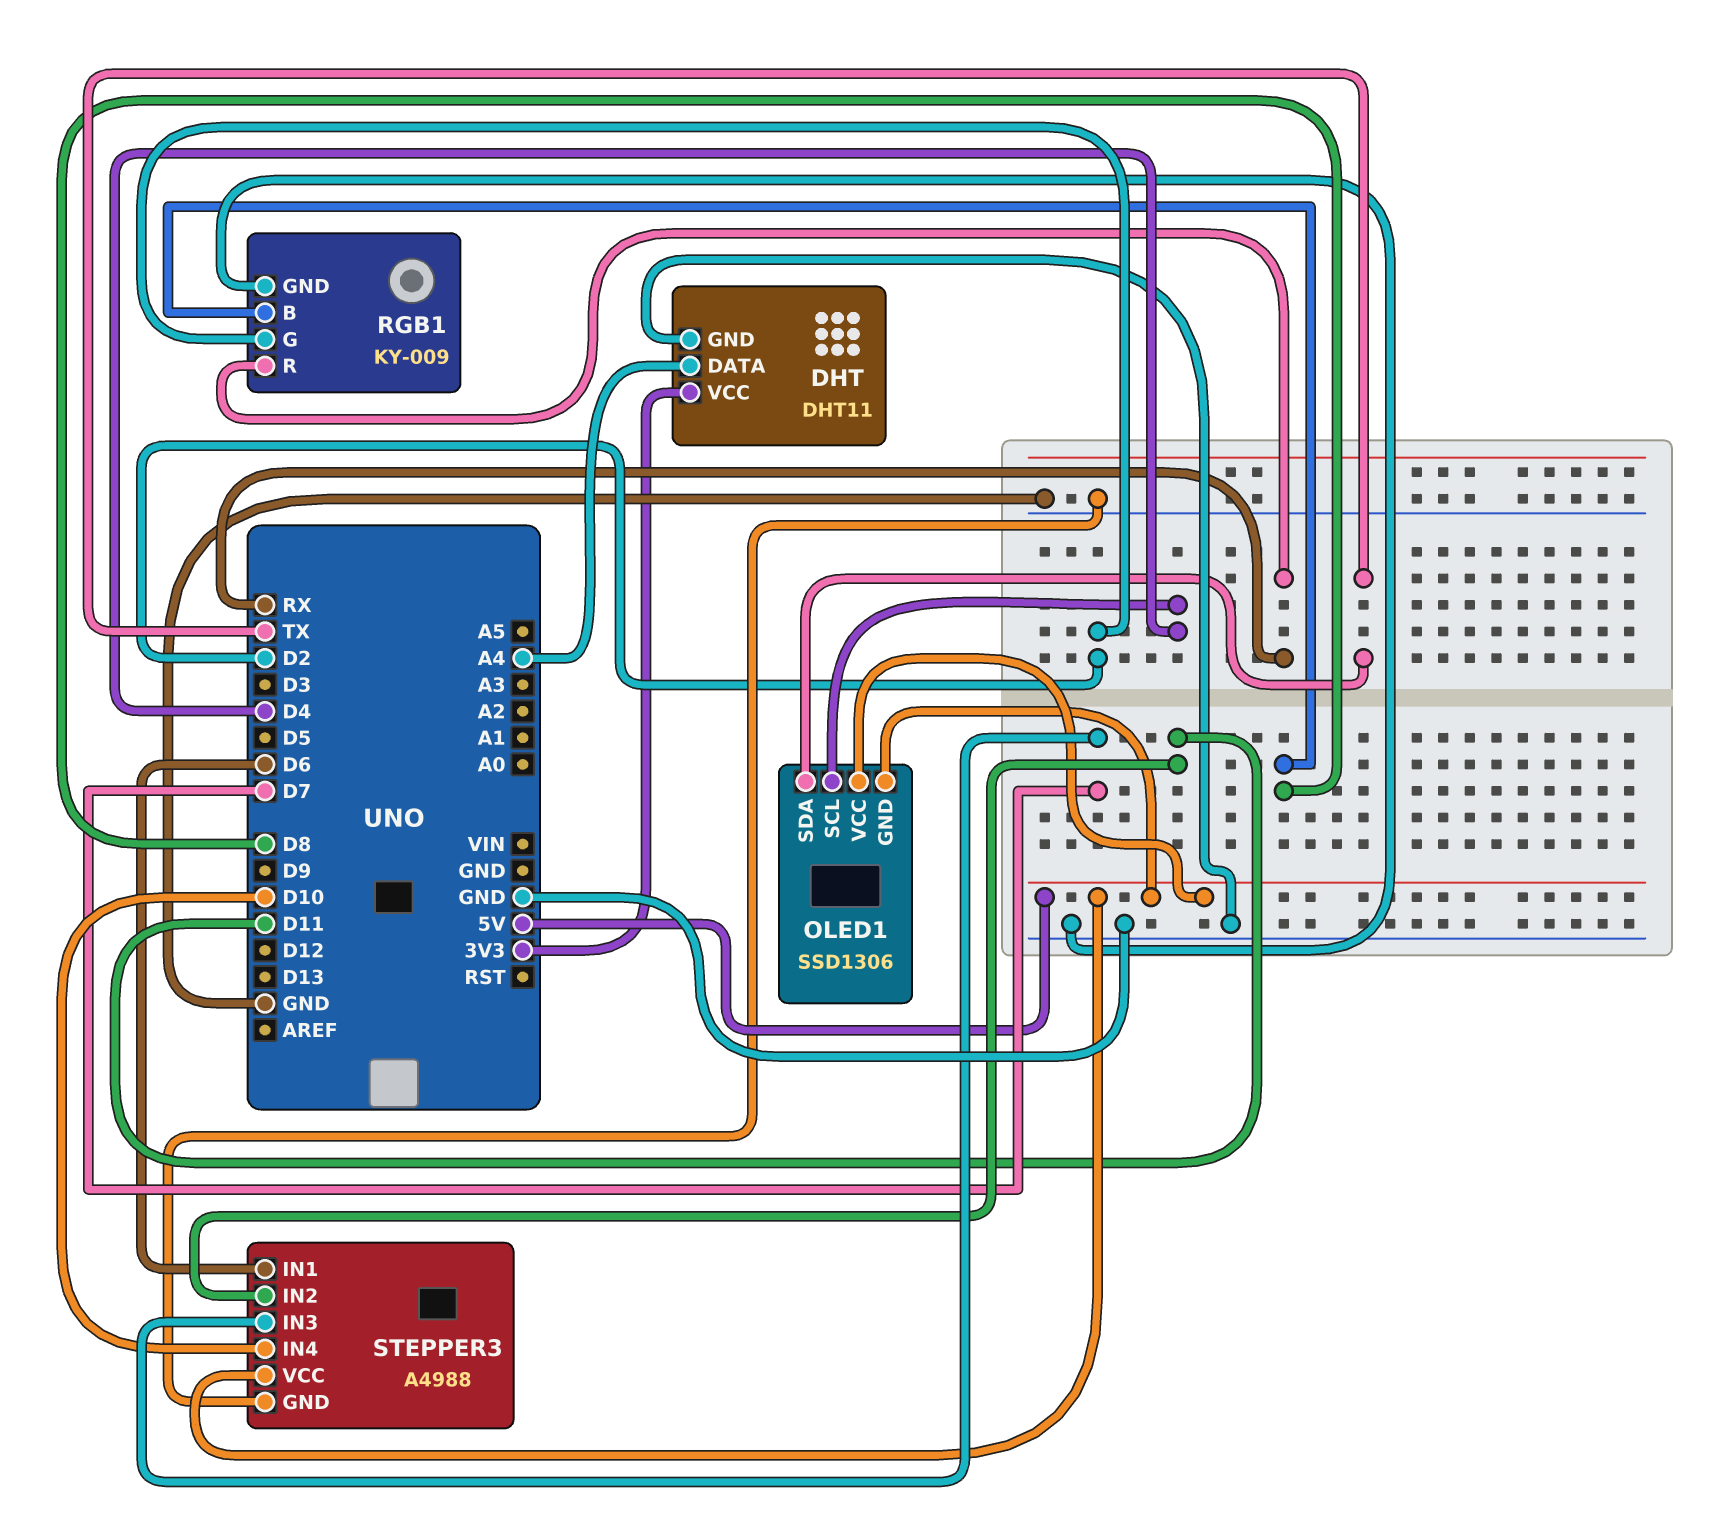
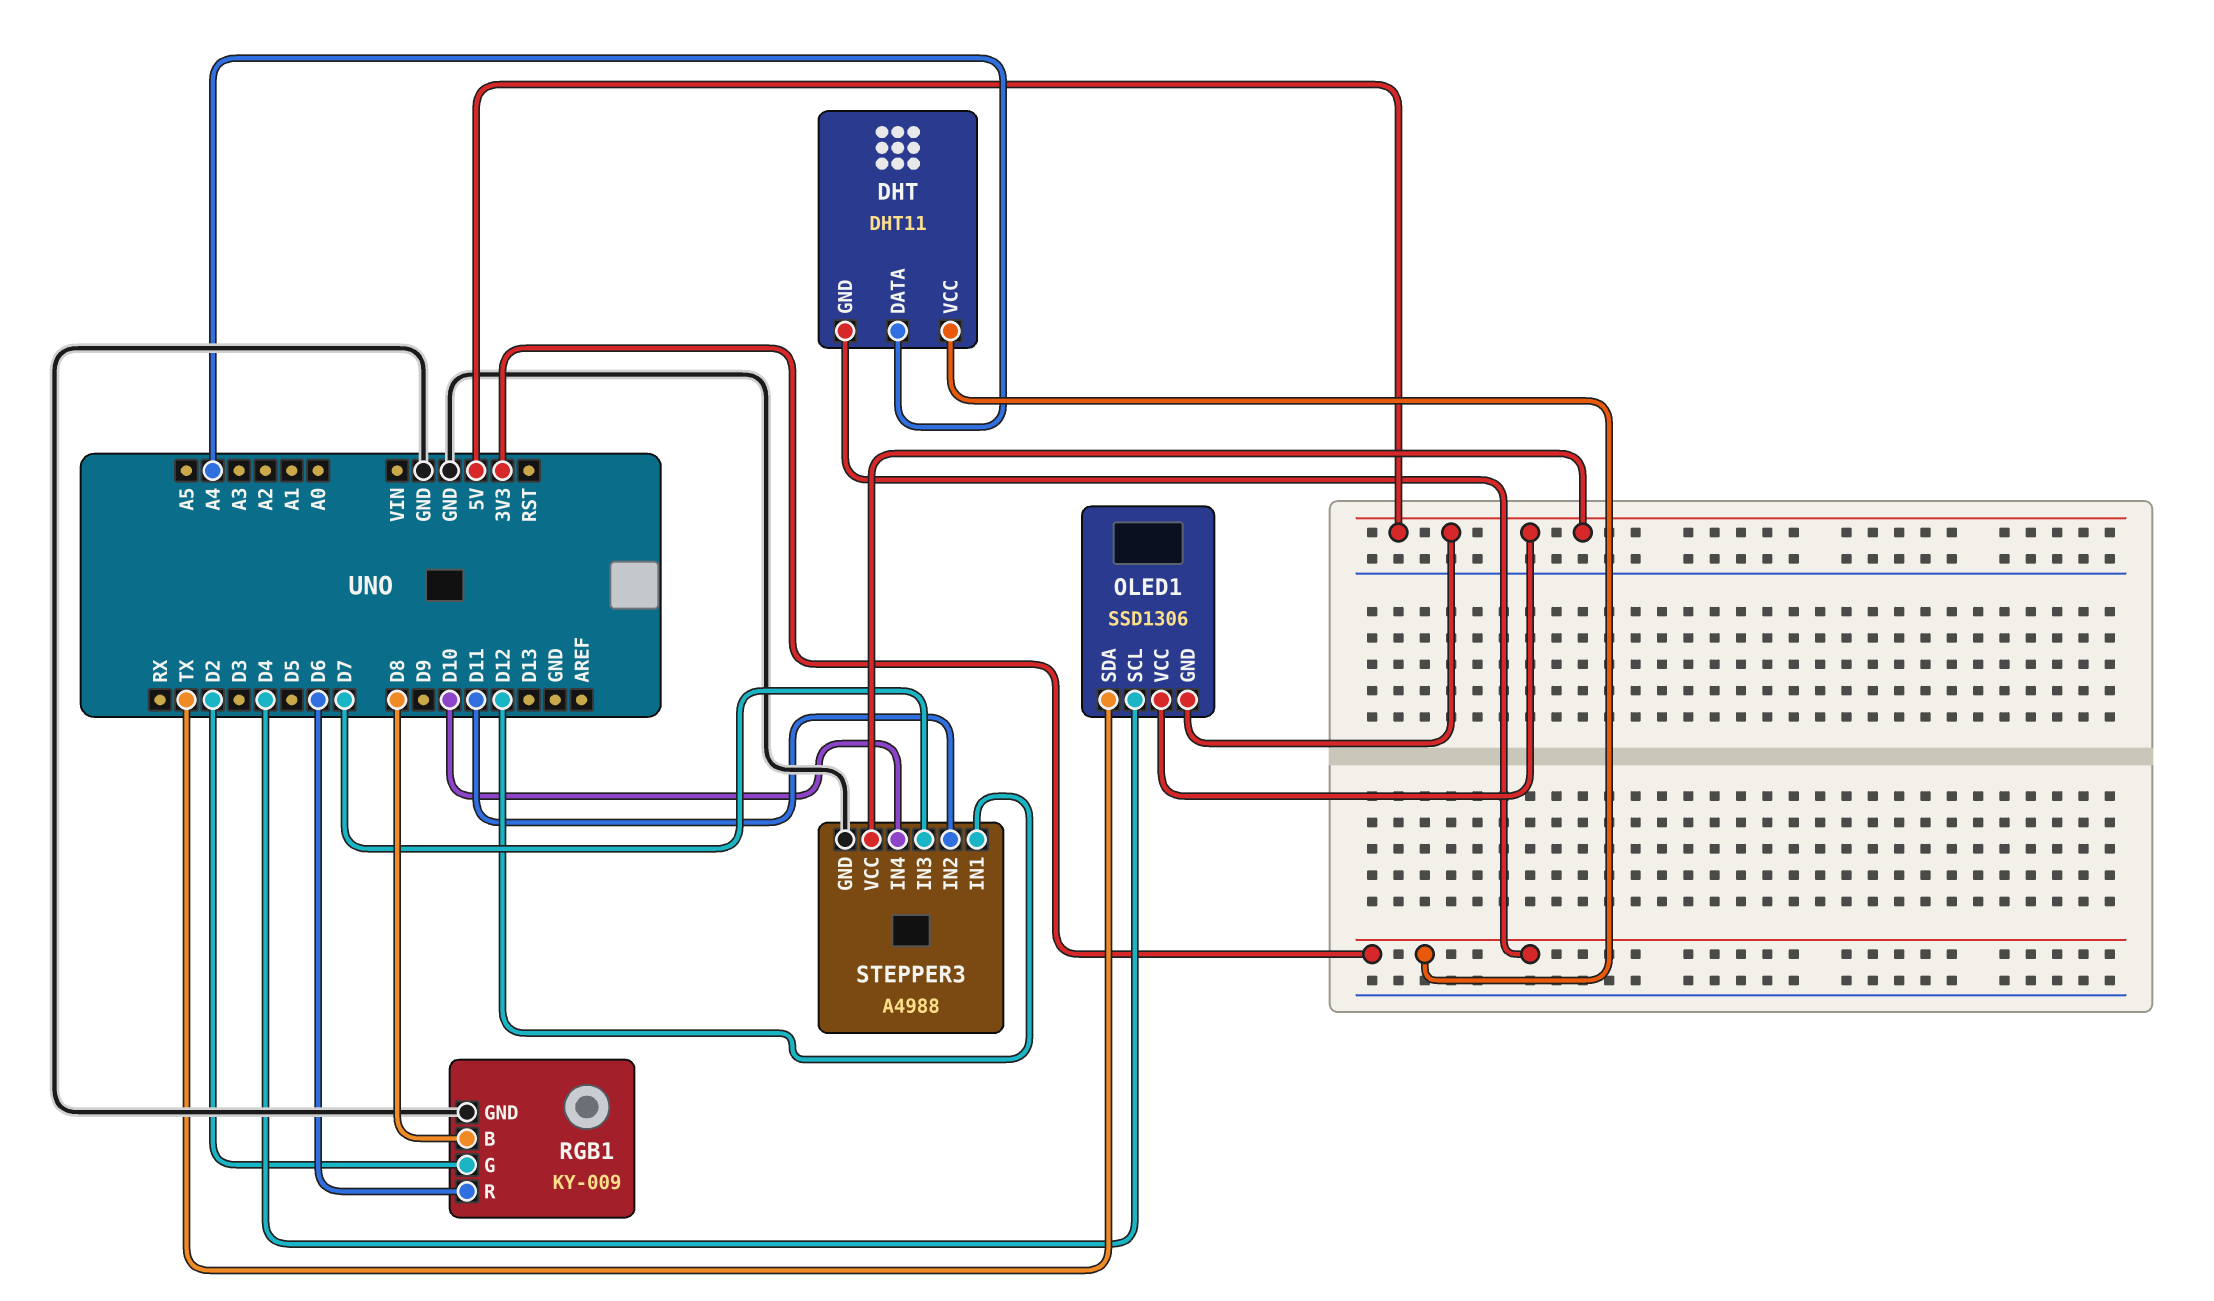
DHT pin GND: GND -> 3V3
RGB1 pin R: RX -> D6
STEPPER3 pin IN1: D6 -> D12

